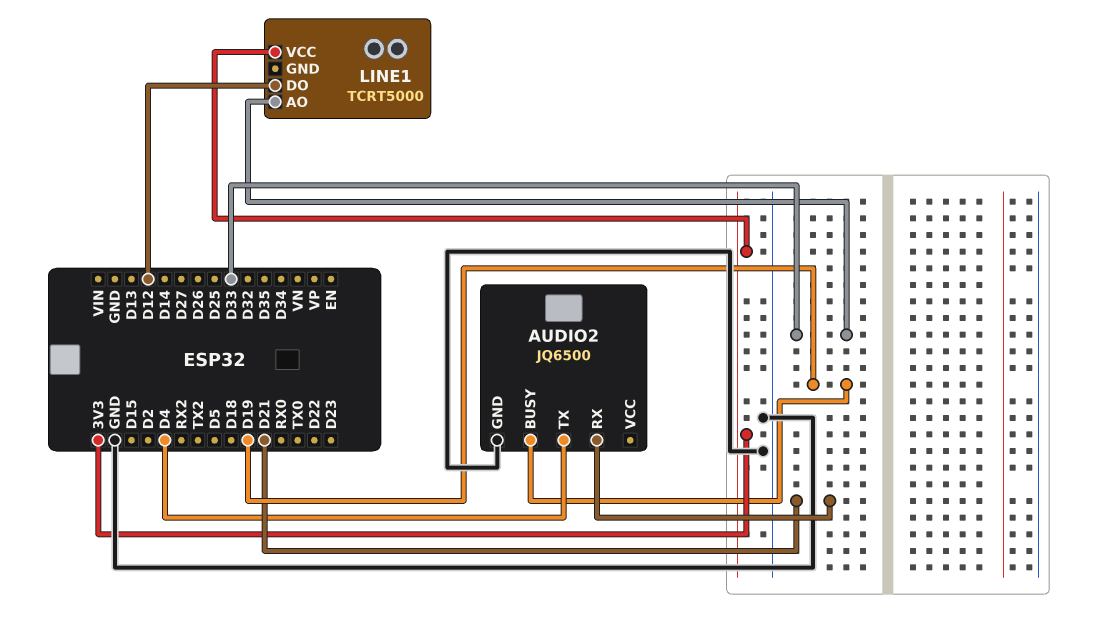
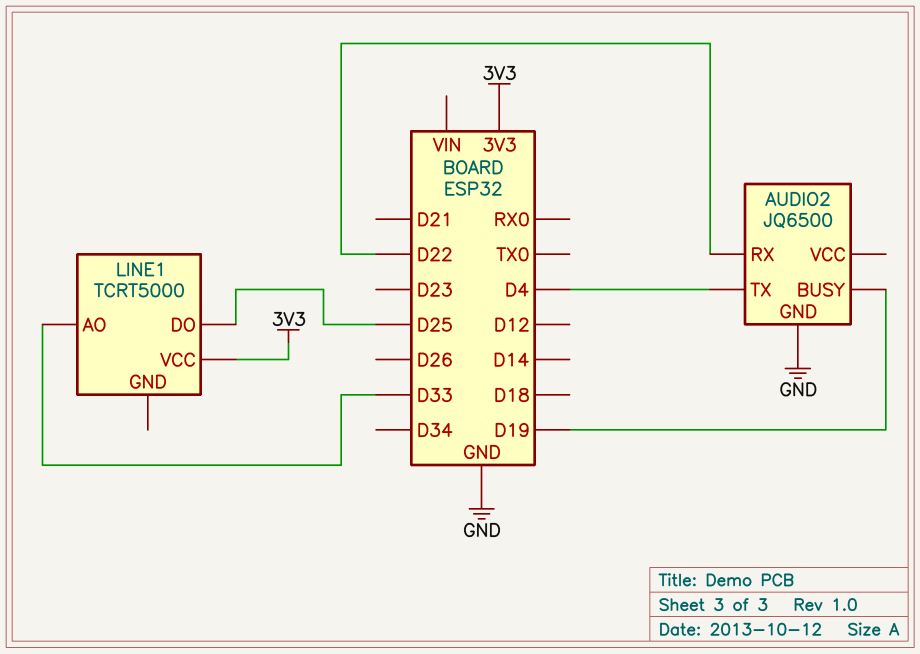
AUDIO2 pin RX: D21 -> D22
LINE1 pin DO: D12 -> D25

